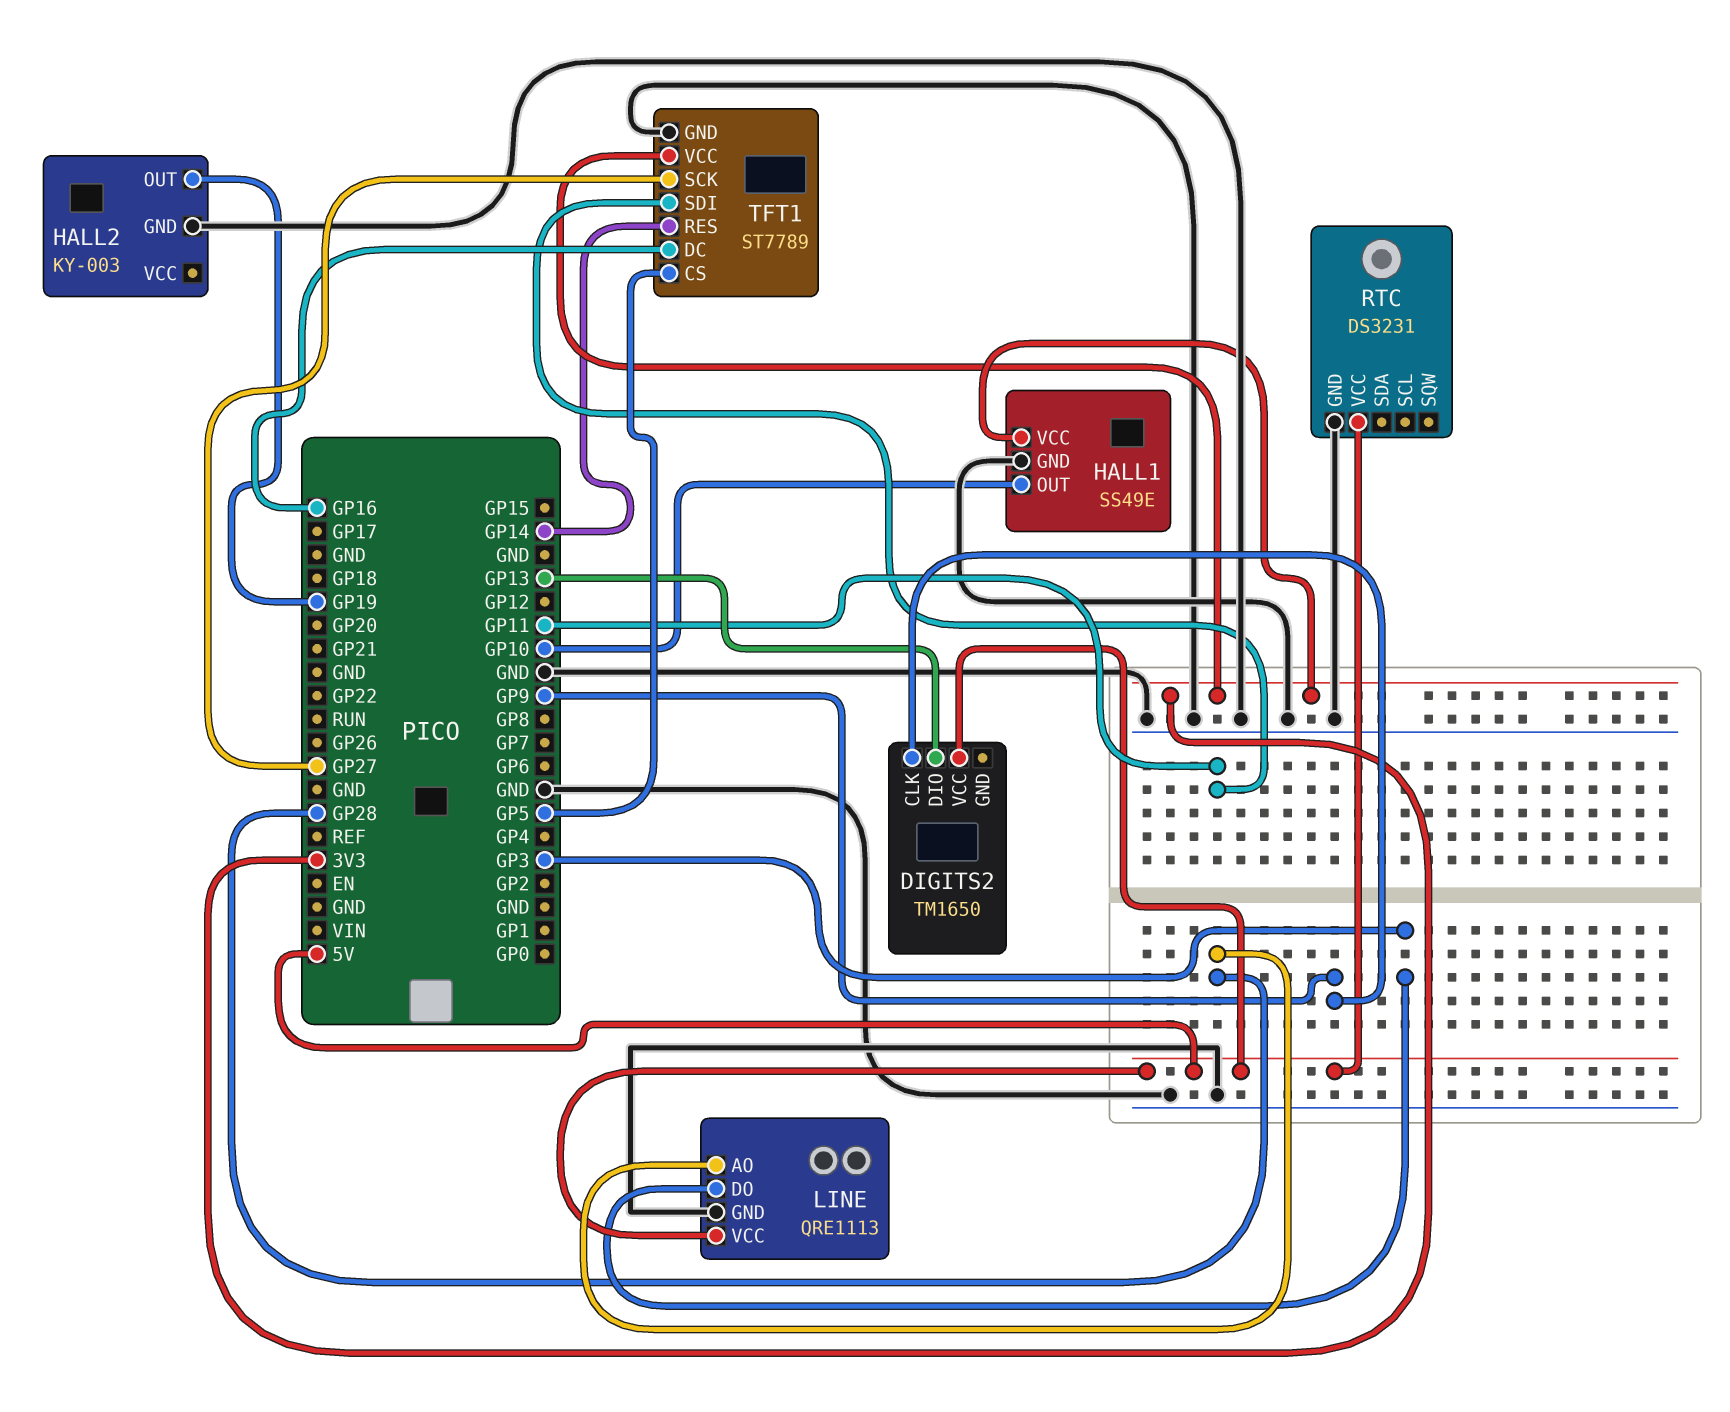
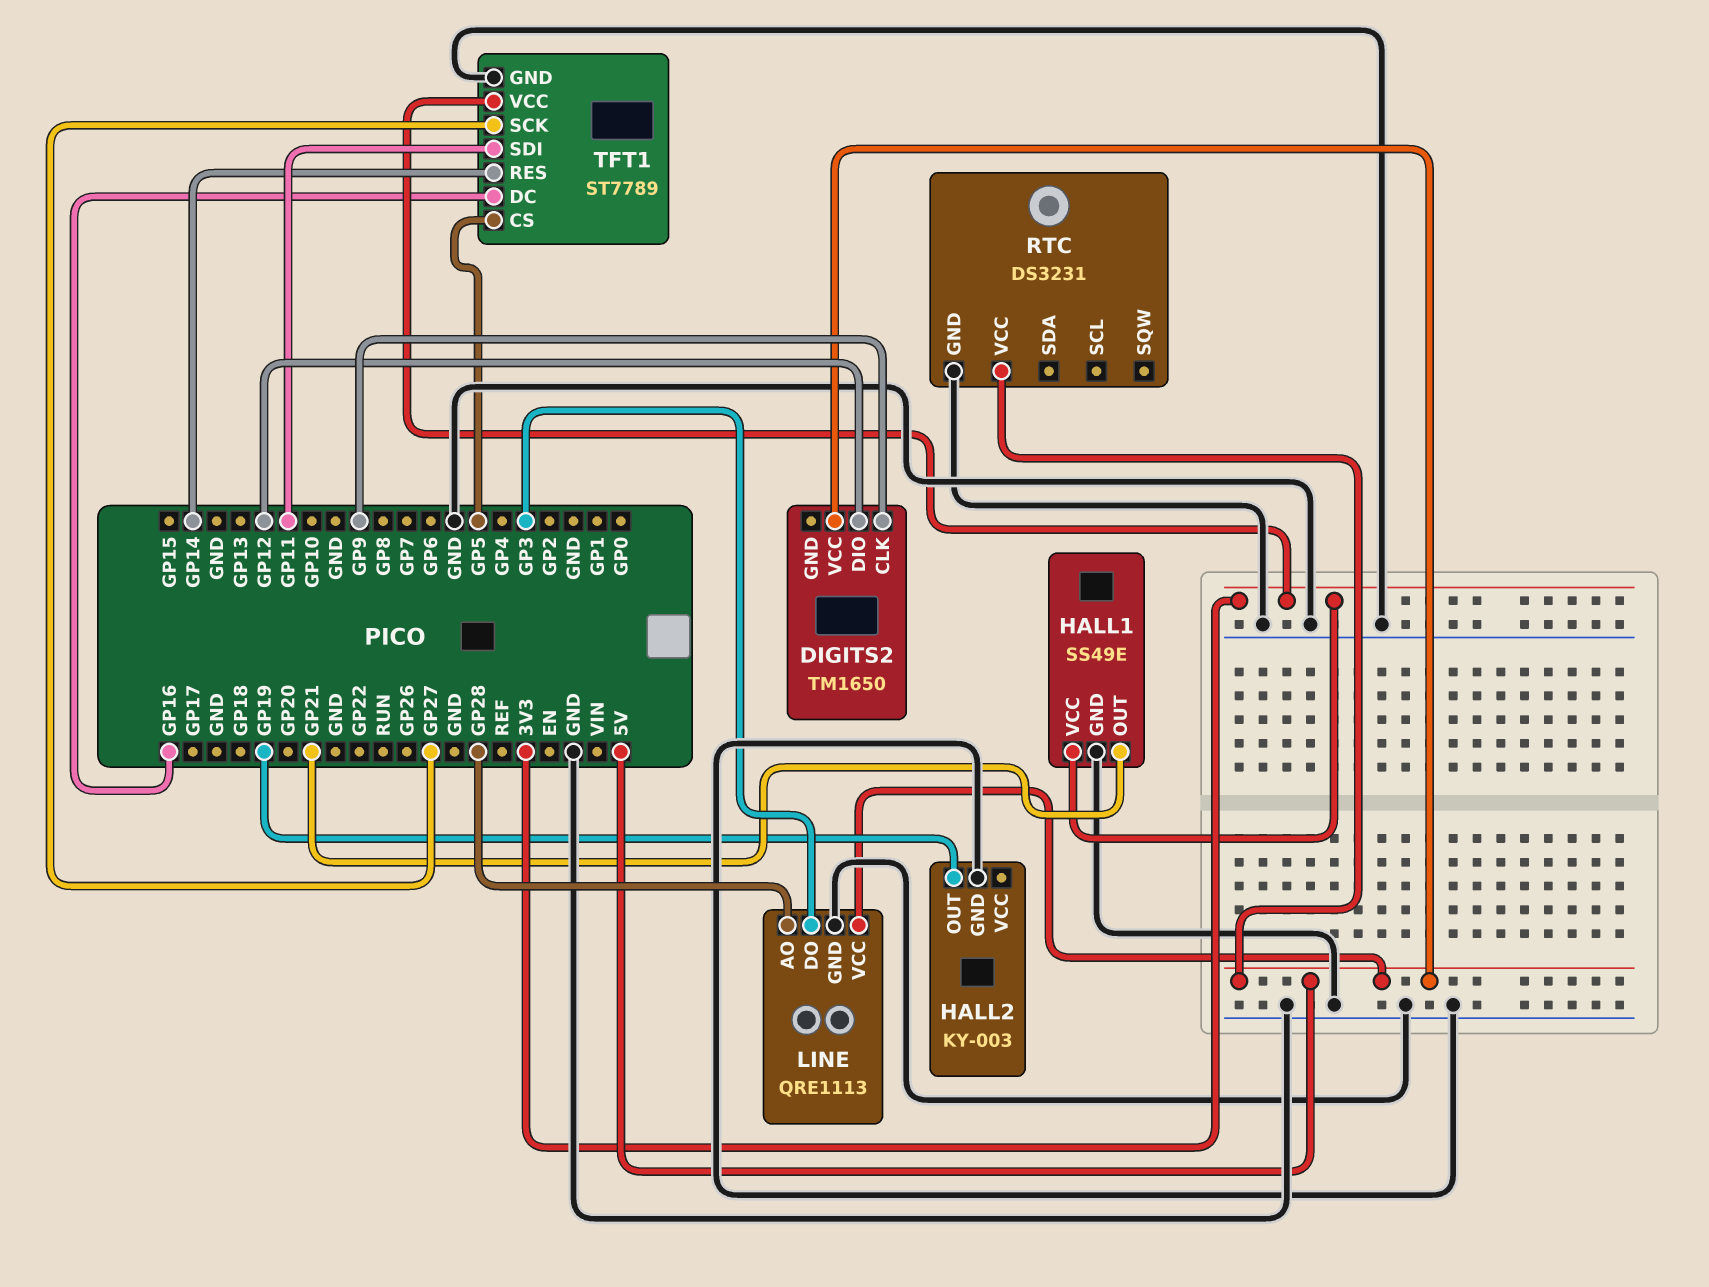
DIGITS2 pin DIO: GP13 -> GP12
HALL1 pin OUT: GP10 -> GP21

